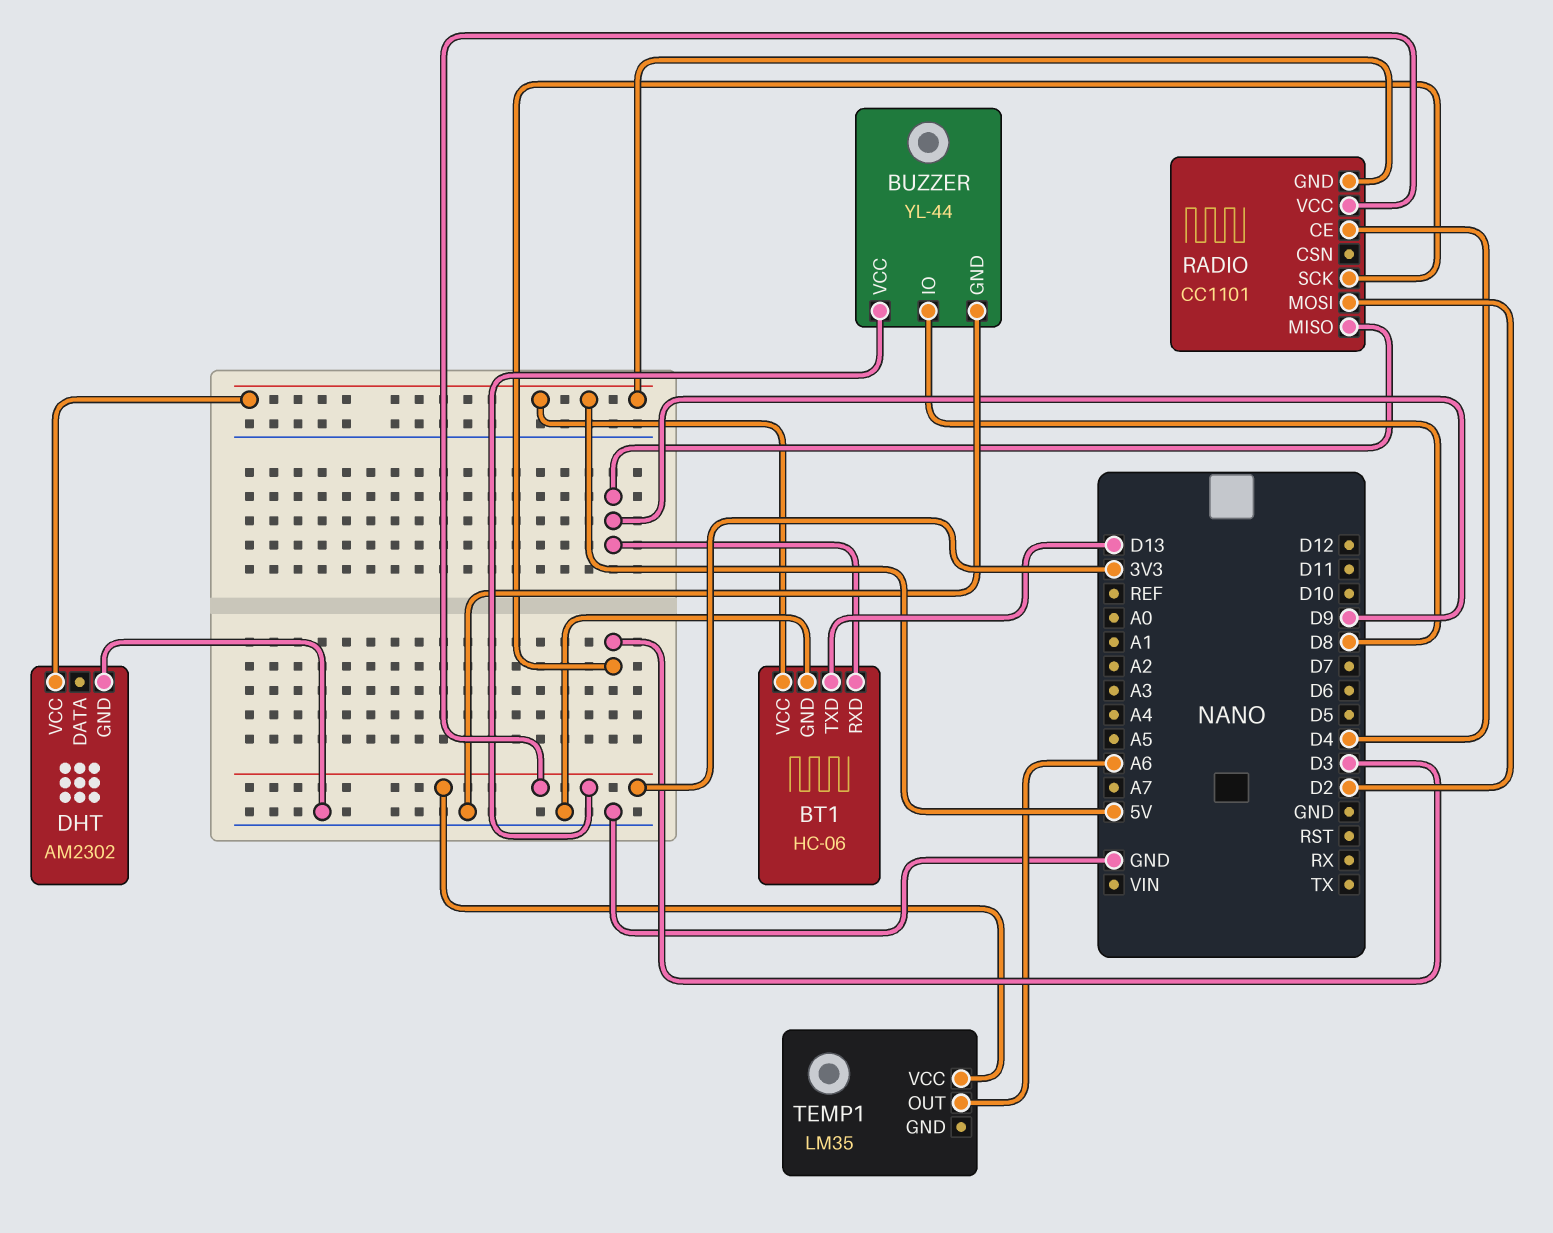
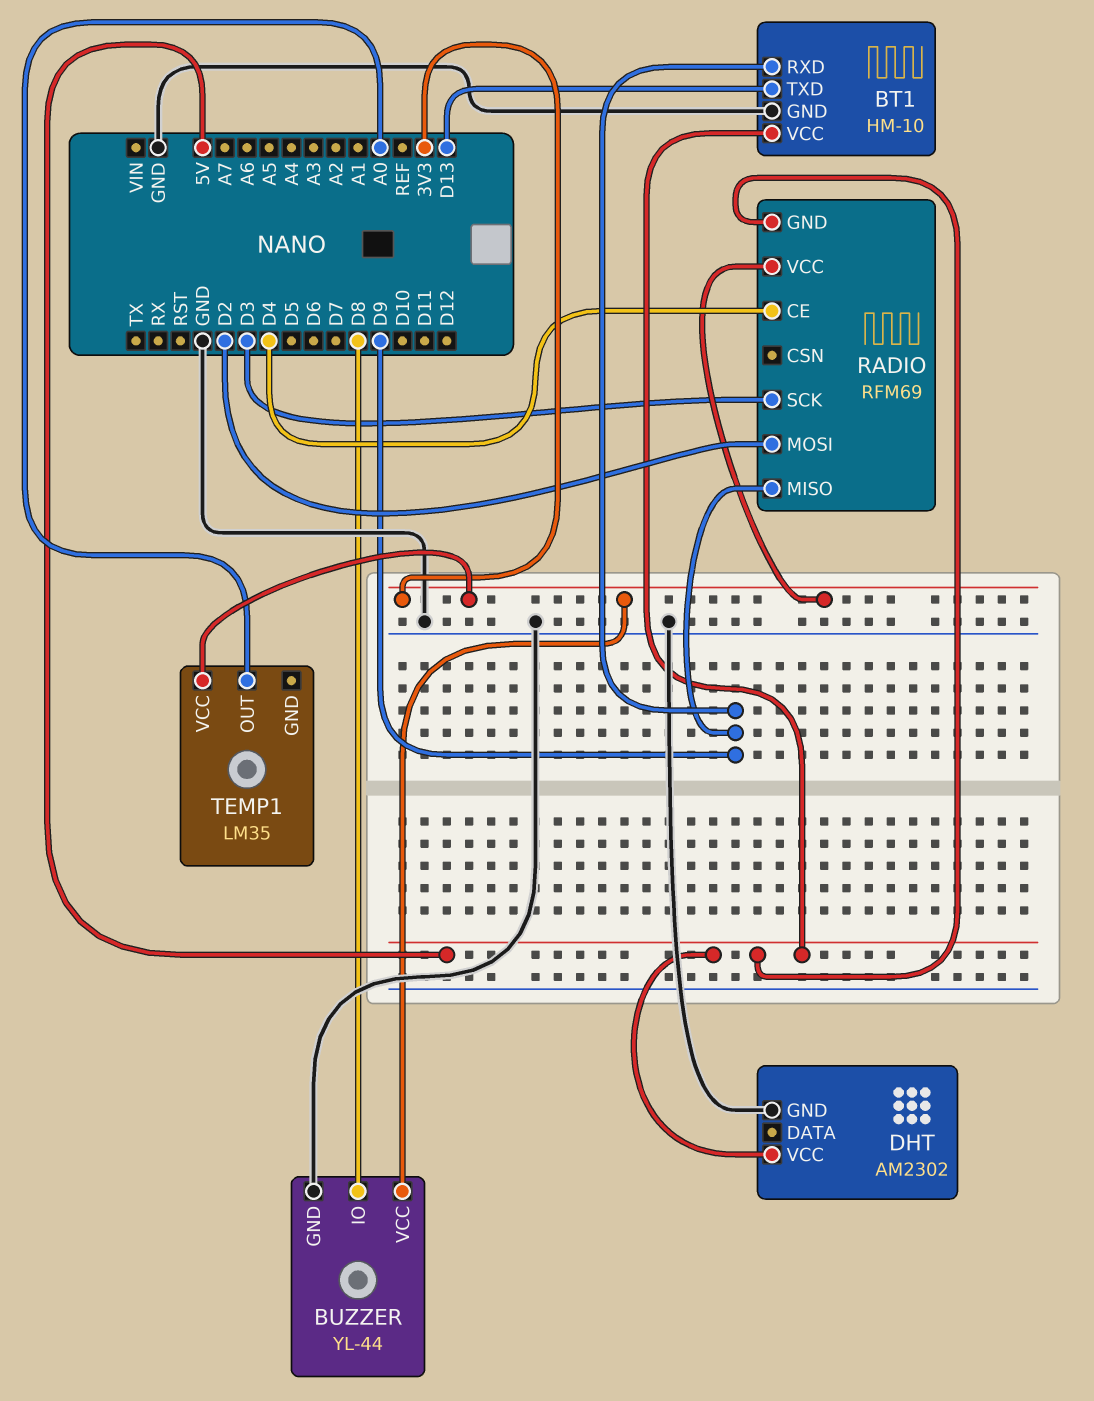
BT1: HC-06 -> HM-10
RADIO: CC1101 -> RFM69
TEMP1 pin OUT: A6 -> A0

